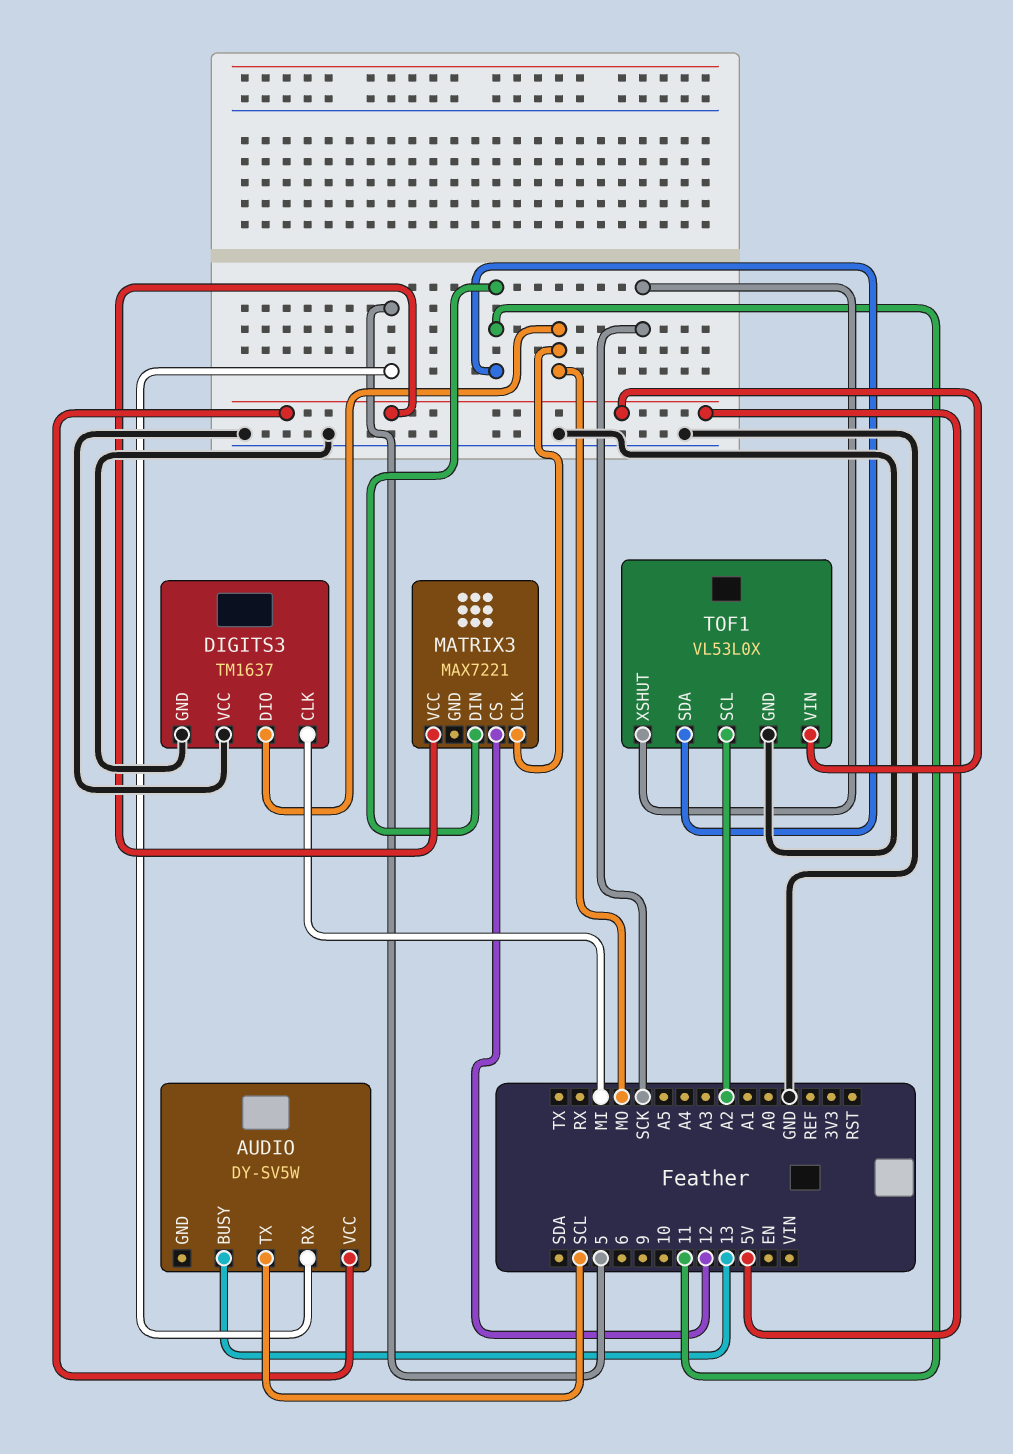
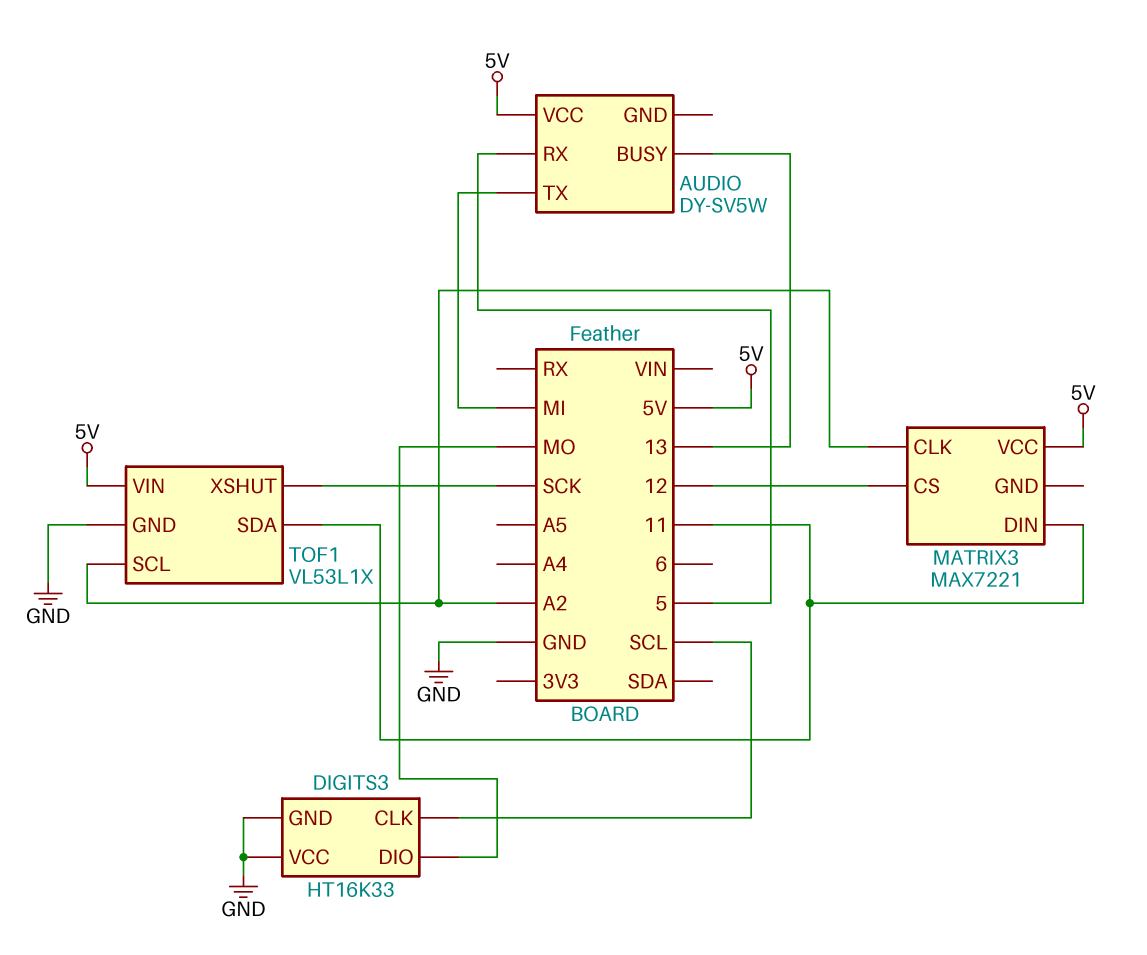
AUDIO pin TX: SCL -> MI
DIGITS3: TM1637 -> HT16K33
DIGITS3 pin CLK: MI -> SCL
MATRIX3 pin CLK: MO -> A2
TOF1: VL53L0X -> VL53L1X

